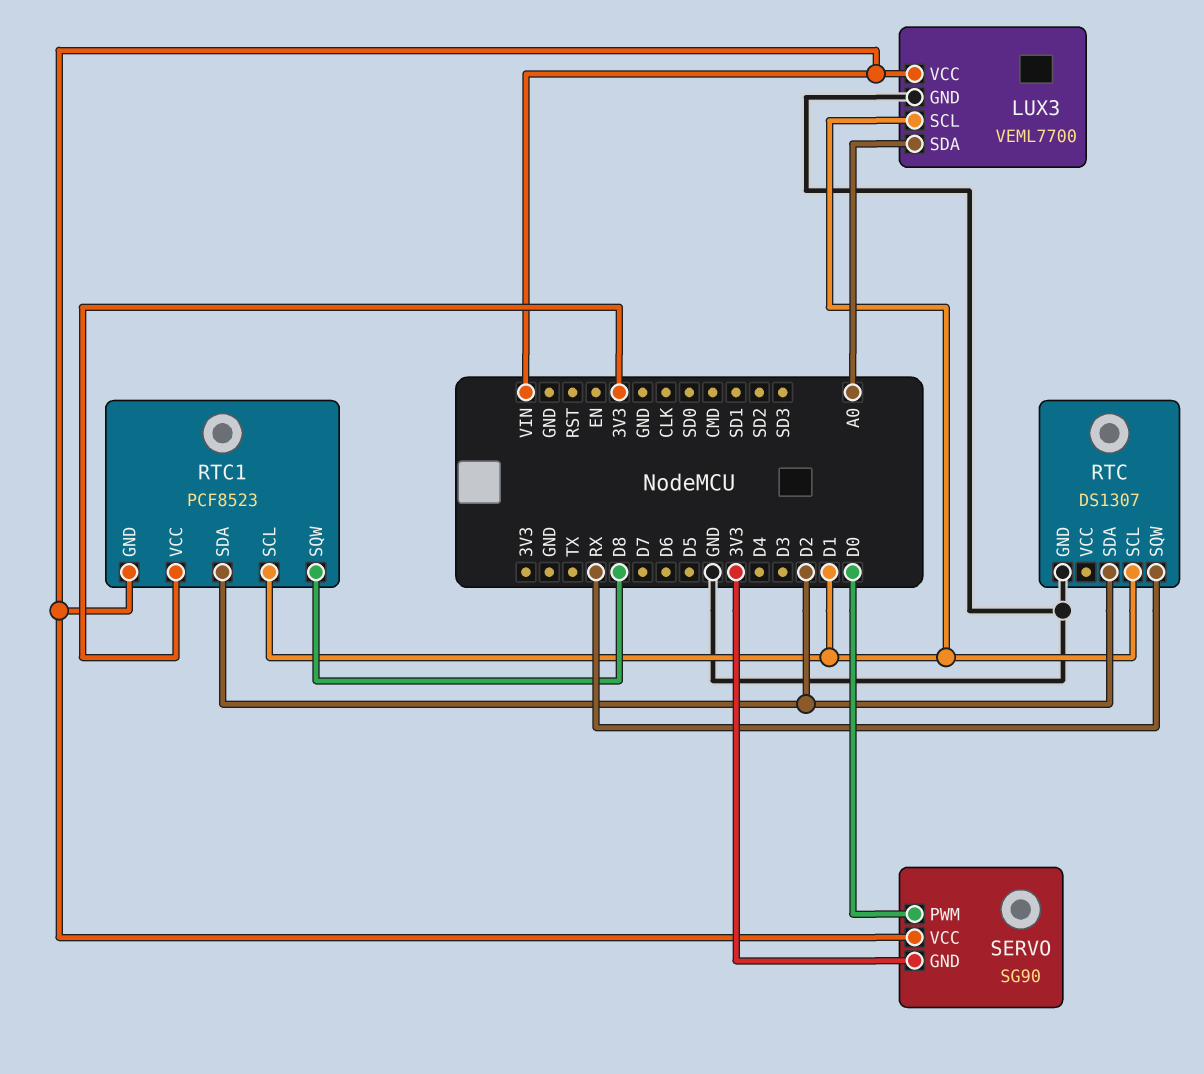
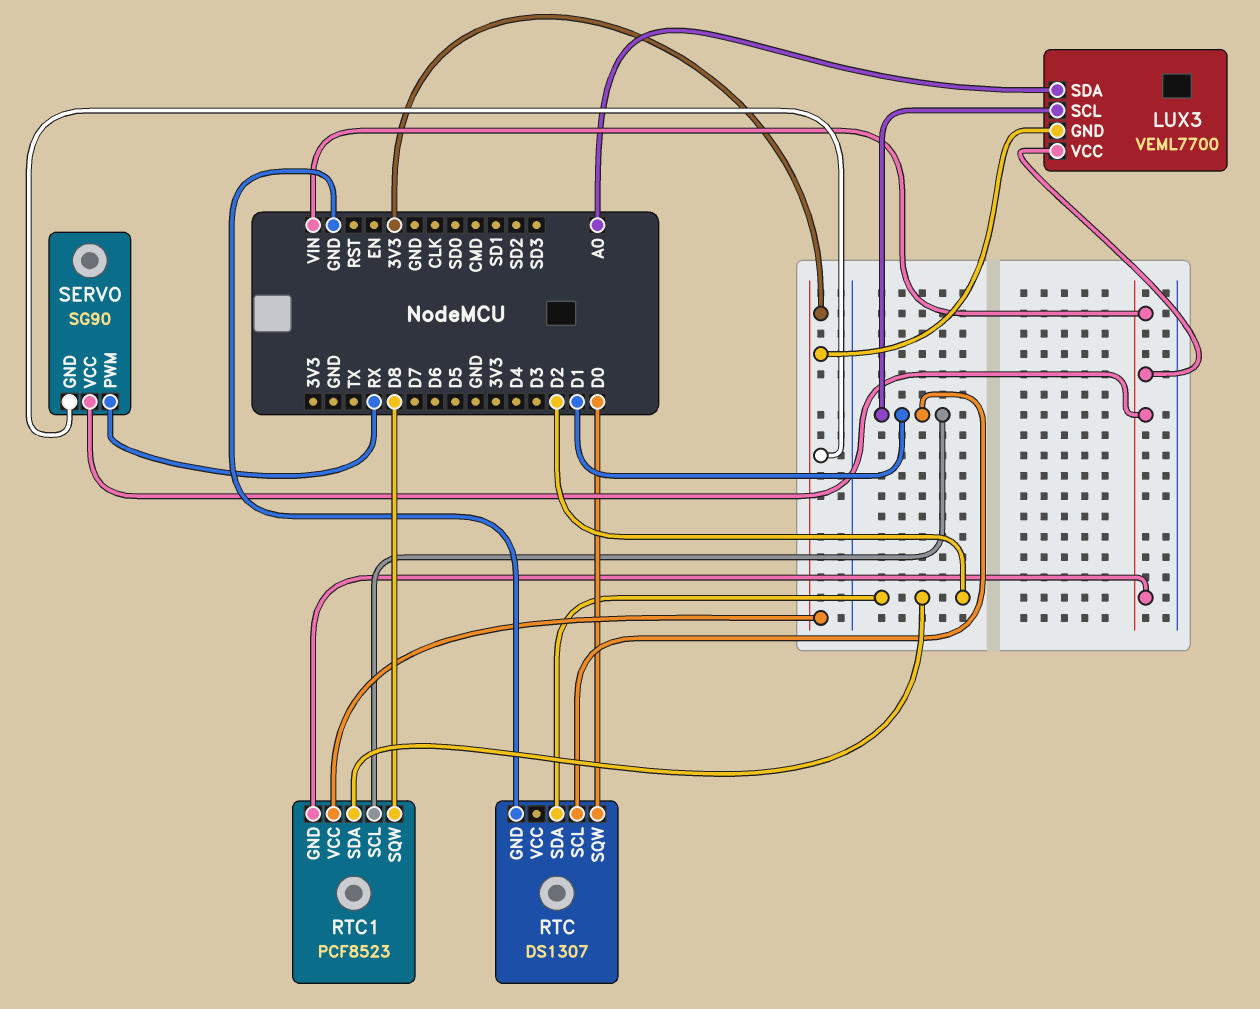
LUX3 pin GND: GND -> 3V3
RTC pin SQW: RX -> D0
SERVO pin PWM: D0 -> RX

